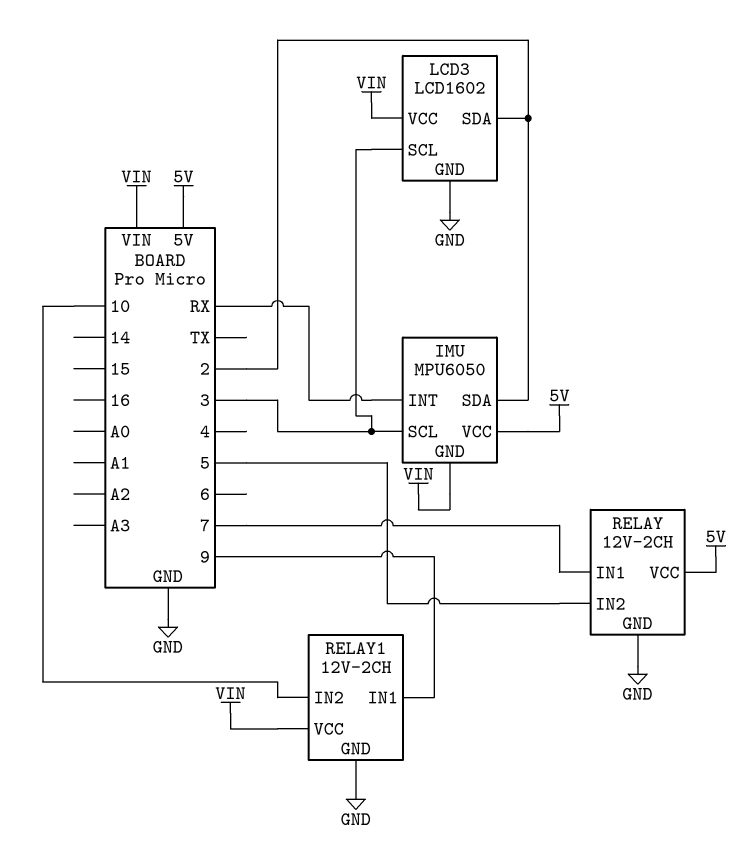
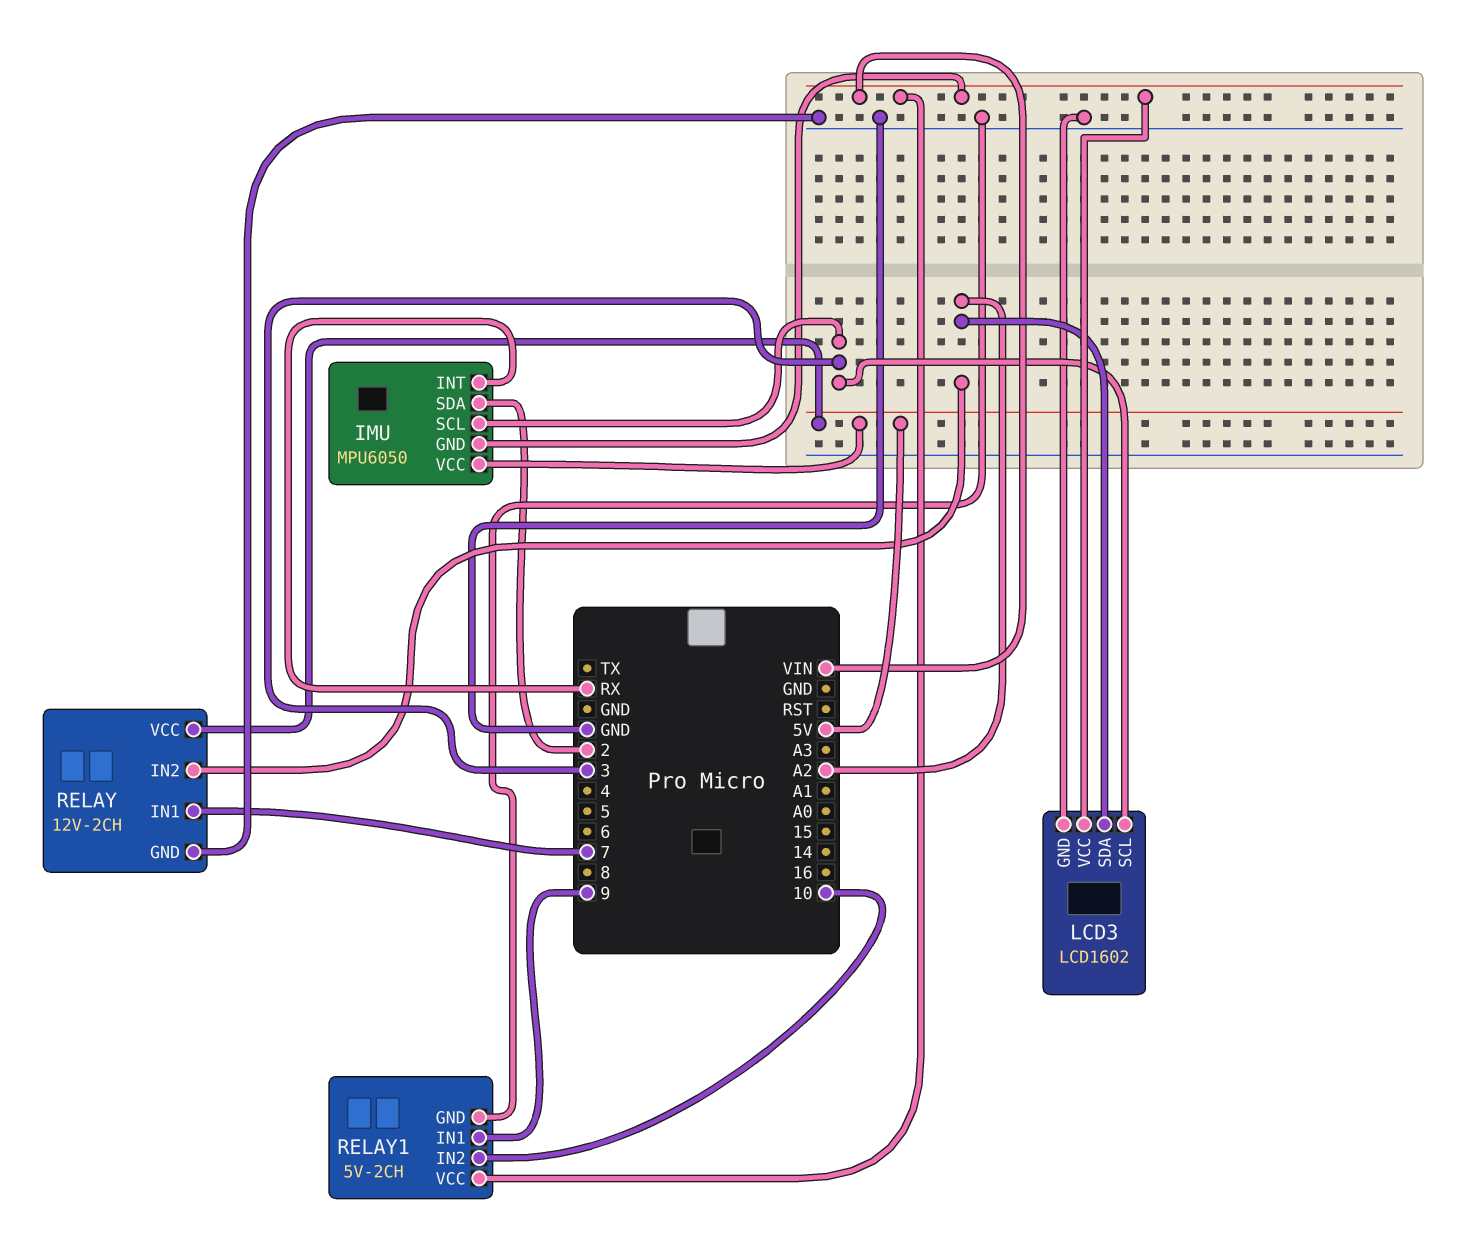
LCD3 pin SDA: 2 -> A2
RELAY pin IN2: 5 -> A2
RELAY1: 12V-2CH -> 5V-2CH

